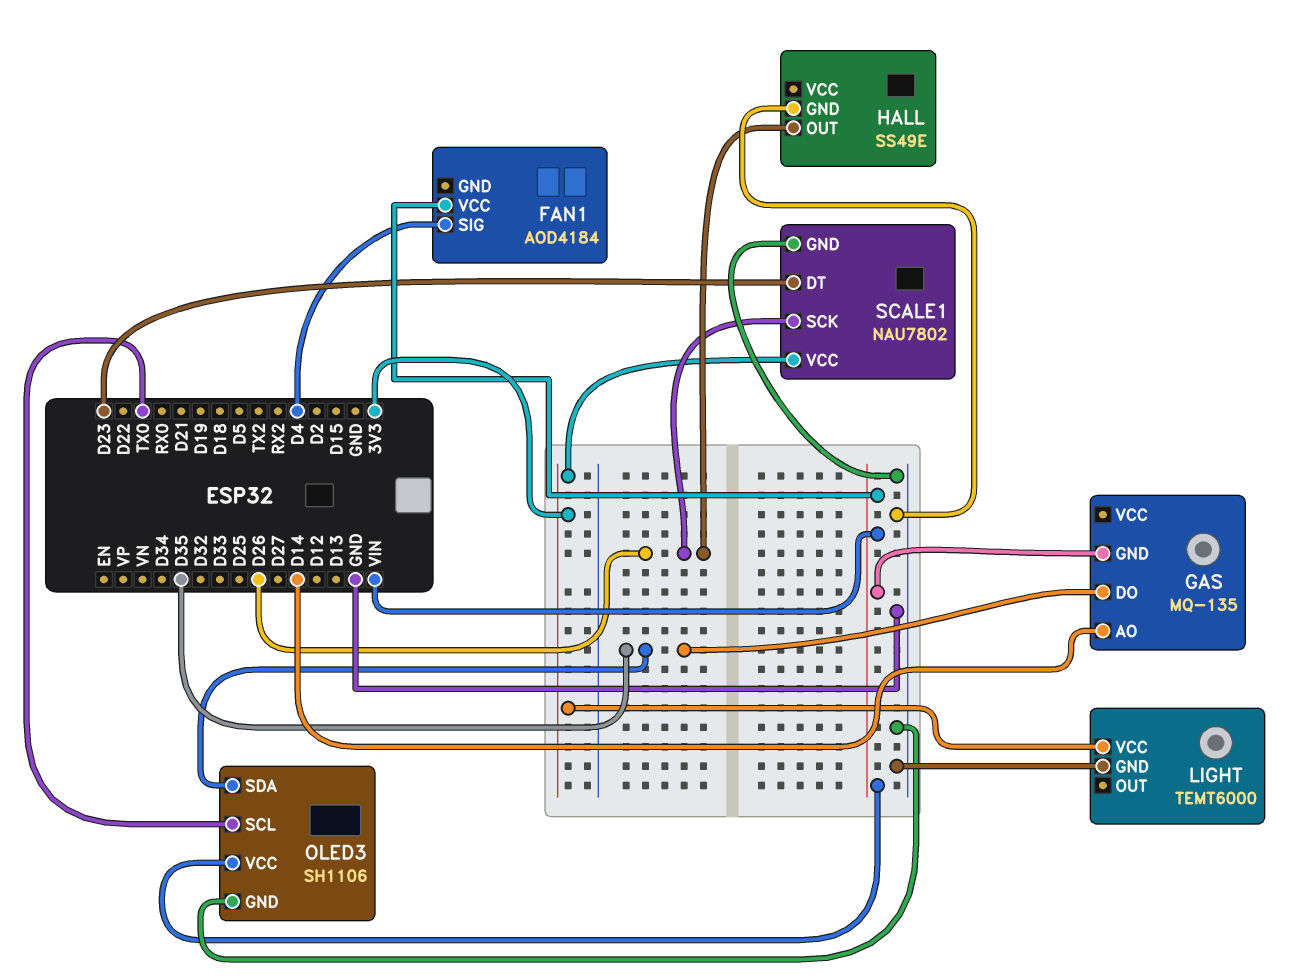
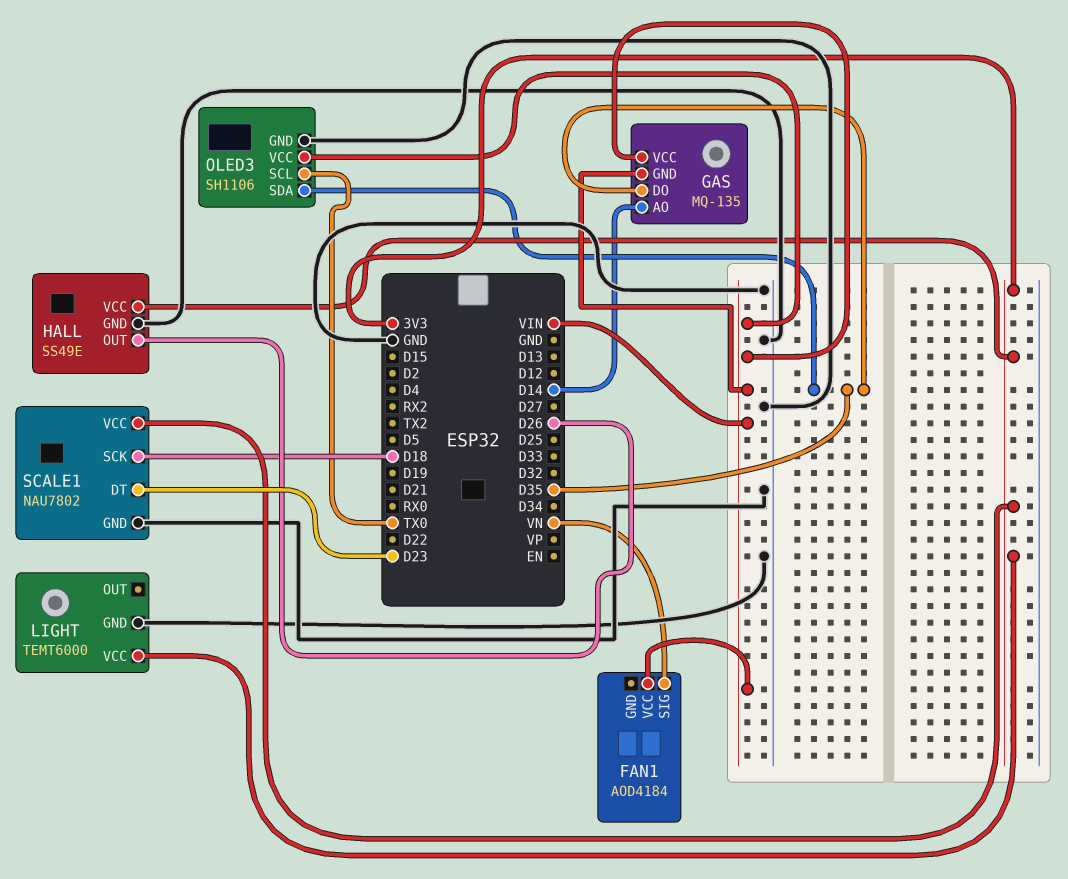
FAN1 pin SIG: D4 -> VN
GAS pin VCC: none -> VIN
HALL pin VCC: none -> 3V3
SCALE1 pin SCK: D26 -> D18

